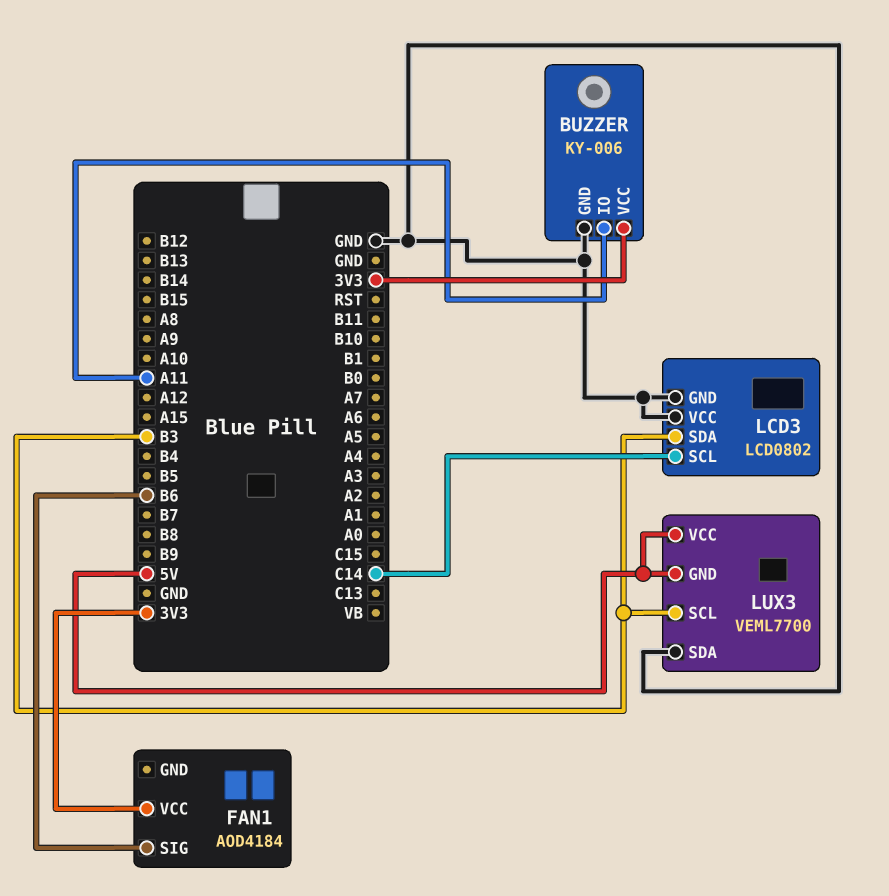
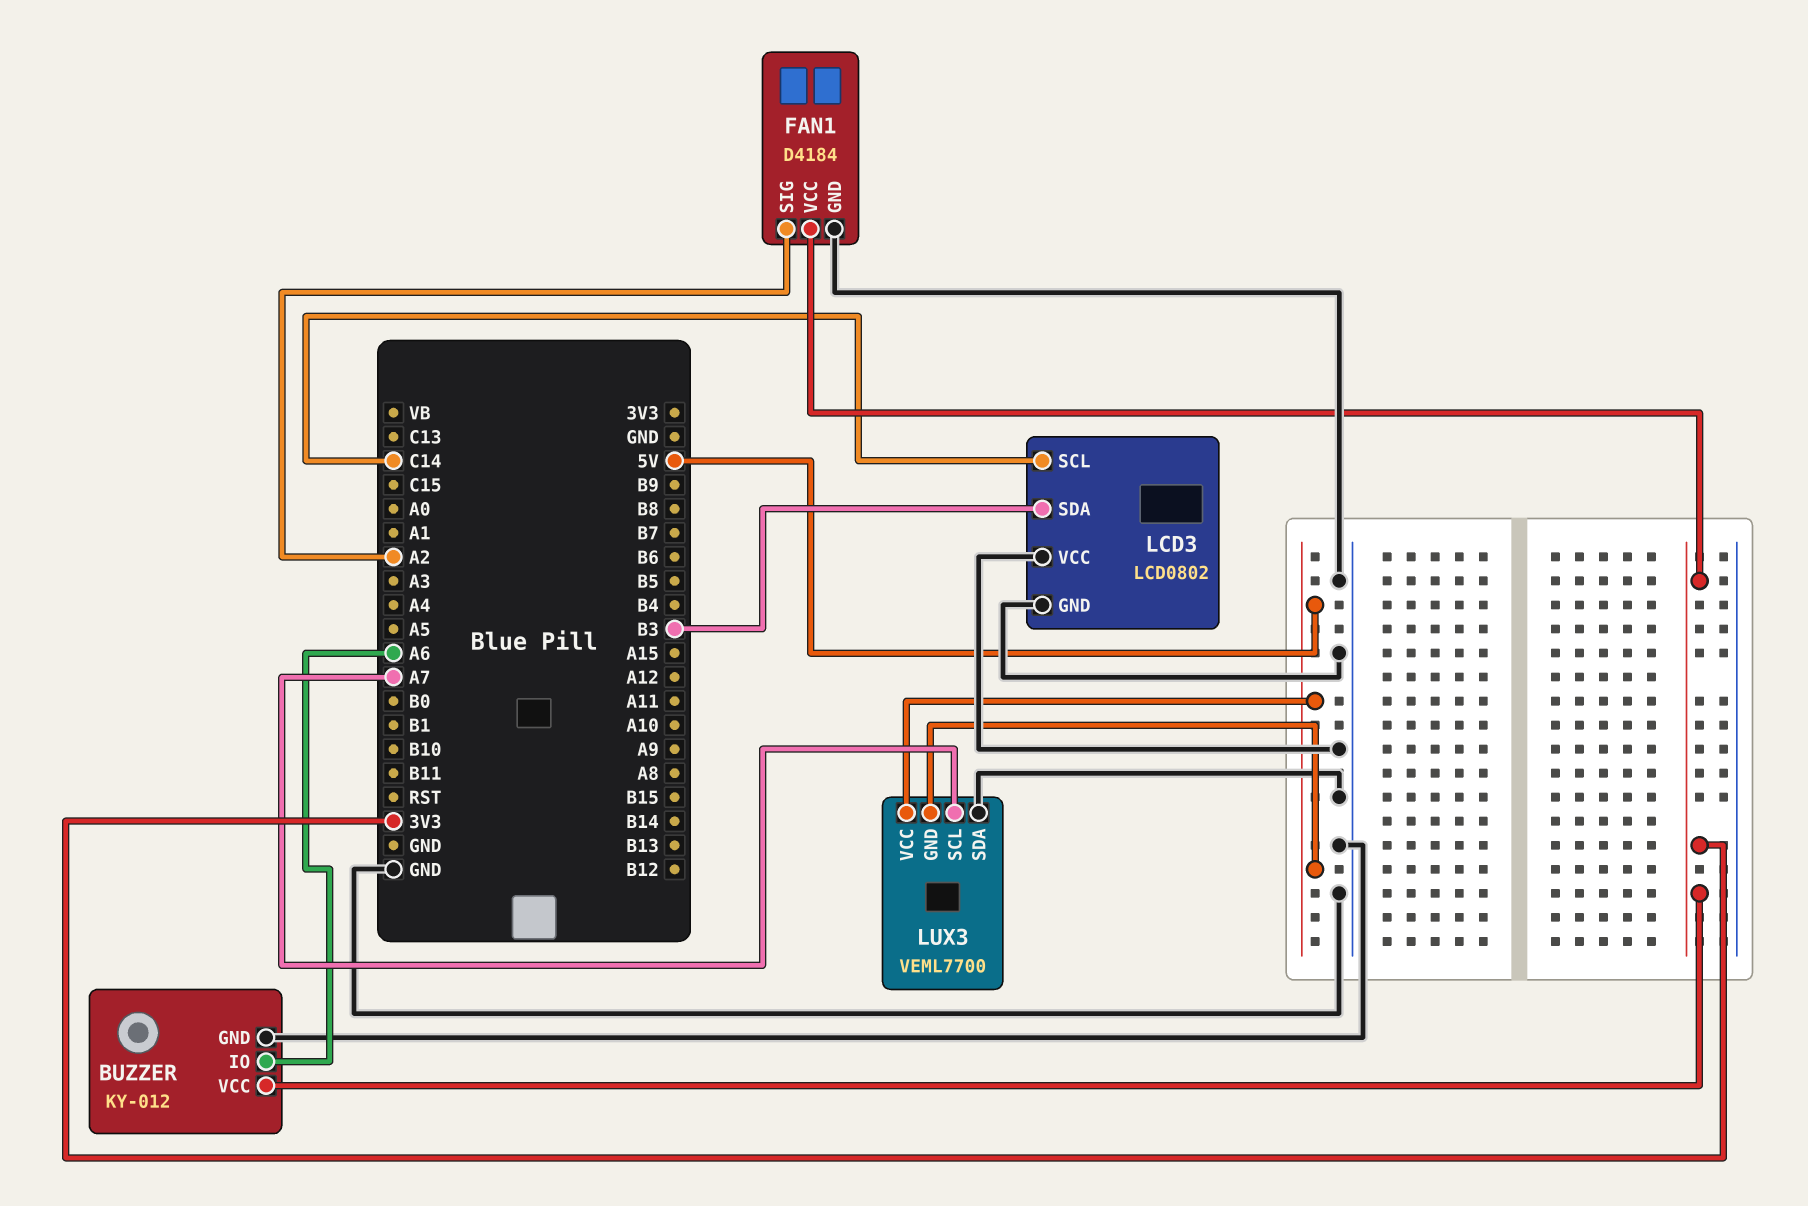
BUZZER: KY-006 -> KY-012
BUZZER pin IO: A11 -> A6
FAN1: AOD4184 -> D4184
FAN1 pin GND: none -> GND
FAN1 pin SIG: B6 -> A2
LUX3 pin SCL: B3 -> A7

